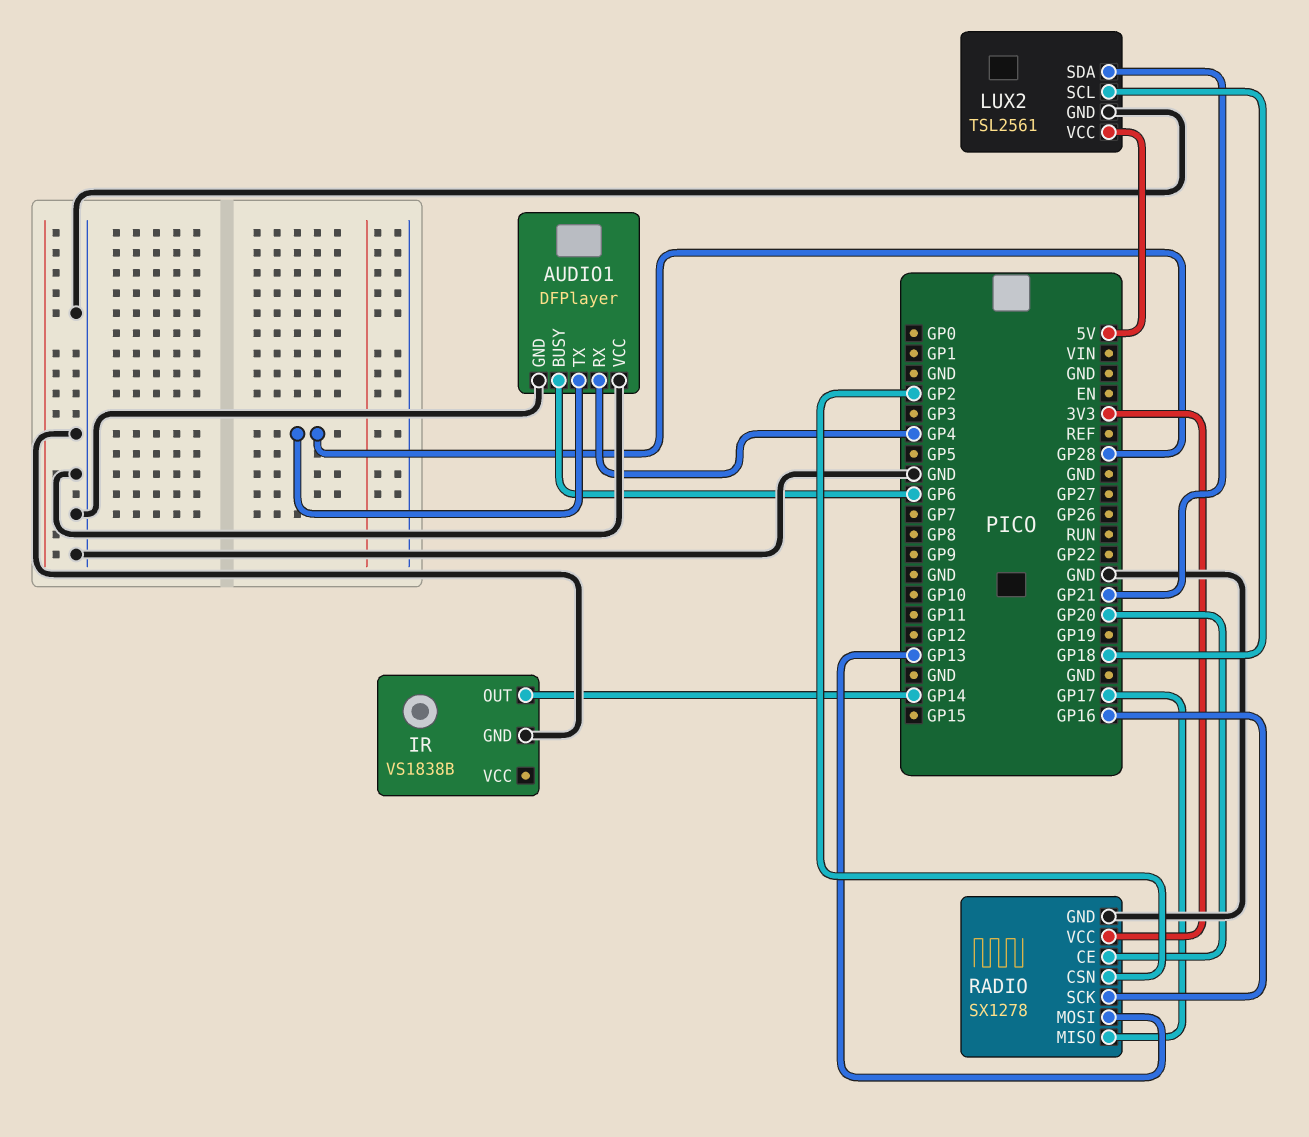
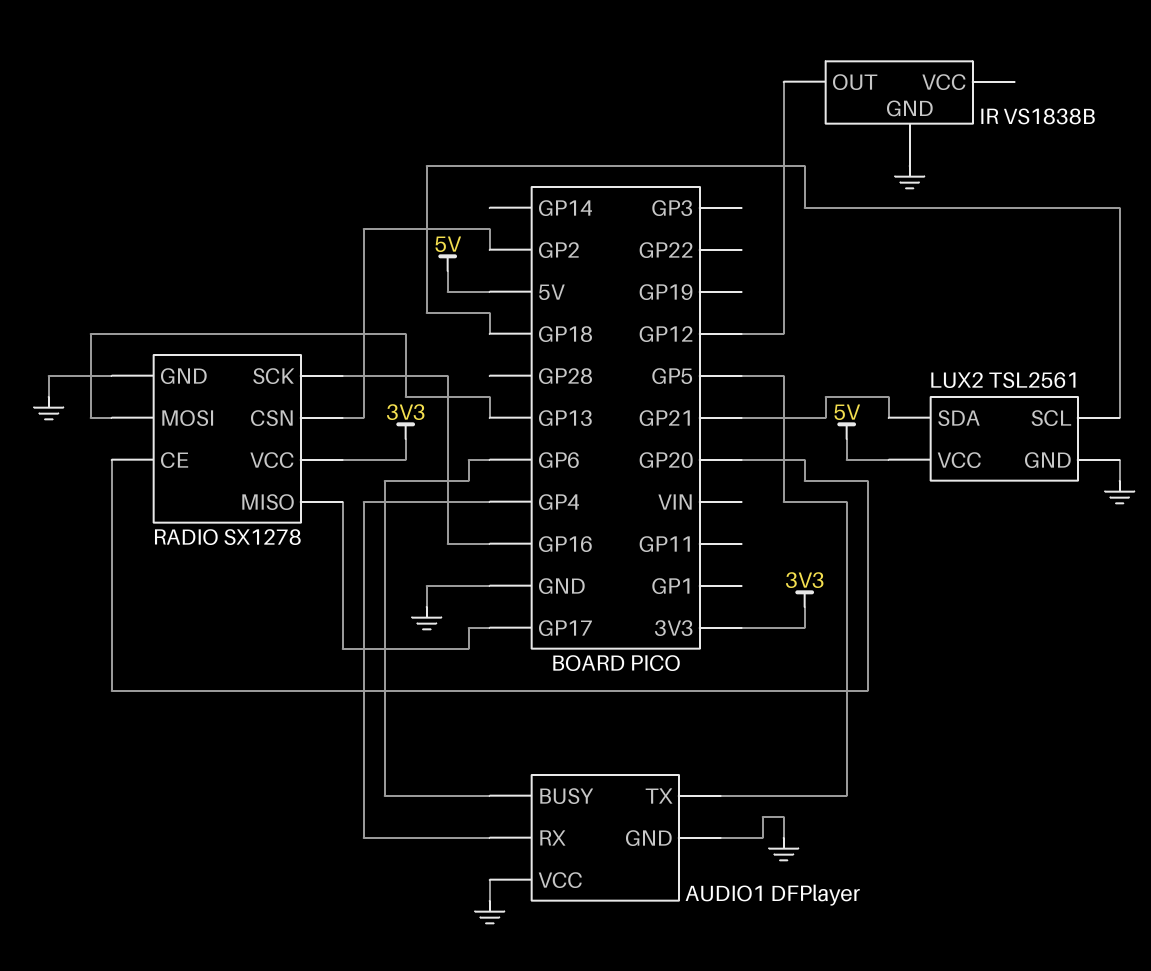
AUDIO1 pin TX: GP28 -> GP5
IR pin OUT: GP14 -> GP12

